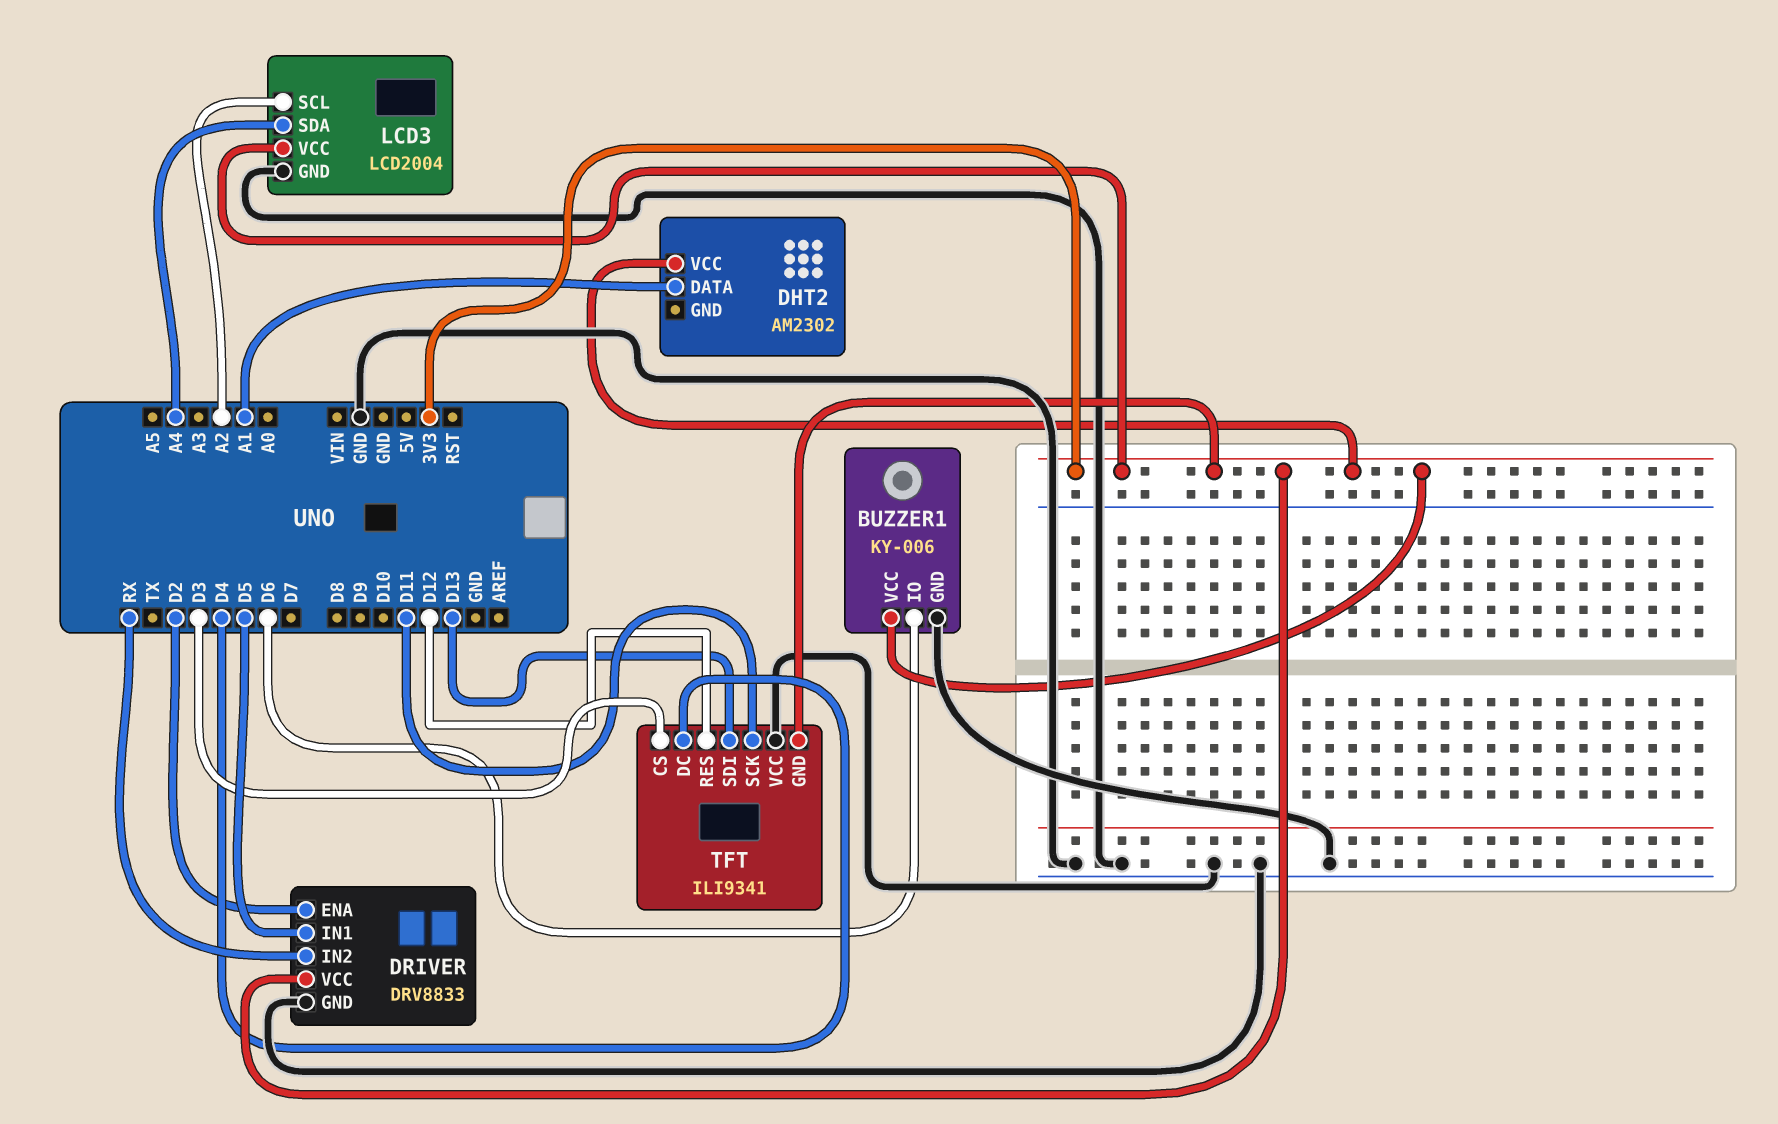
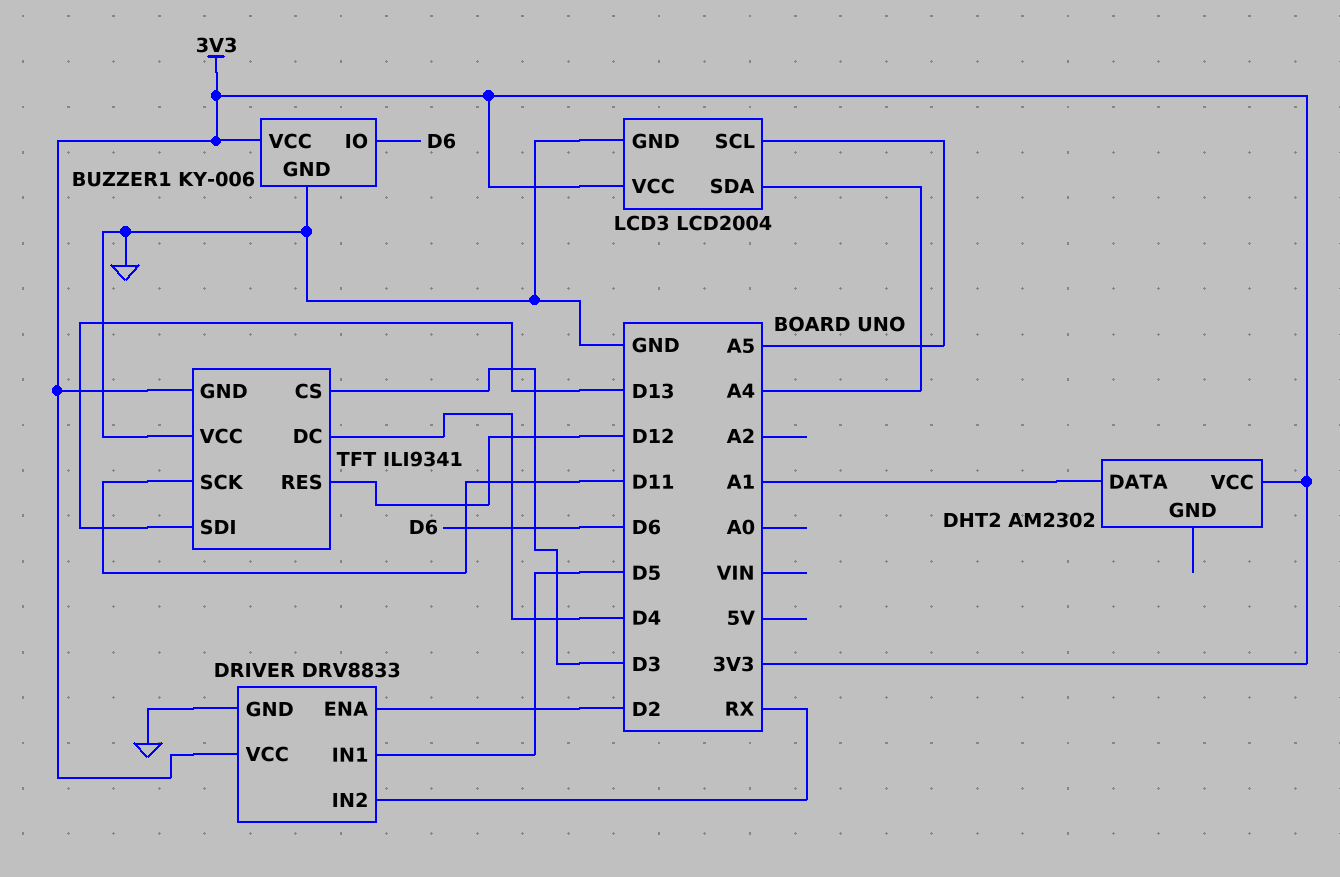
LCD3 pin SCL: A2 -> A5

